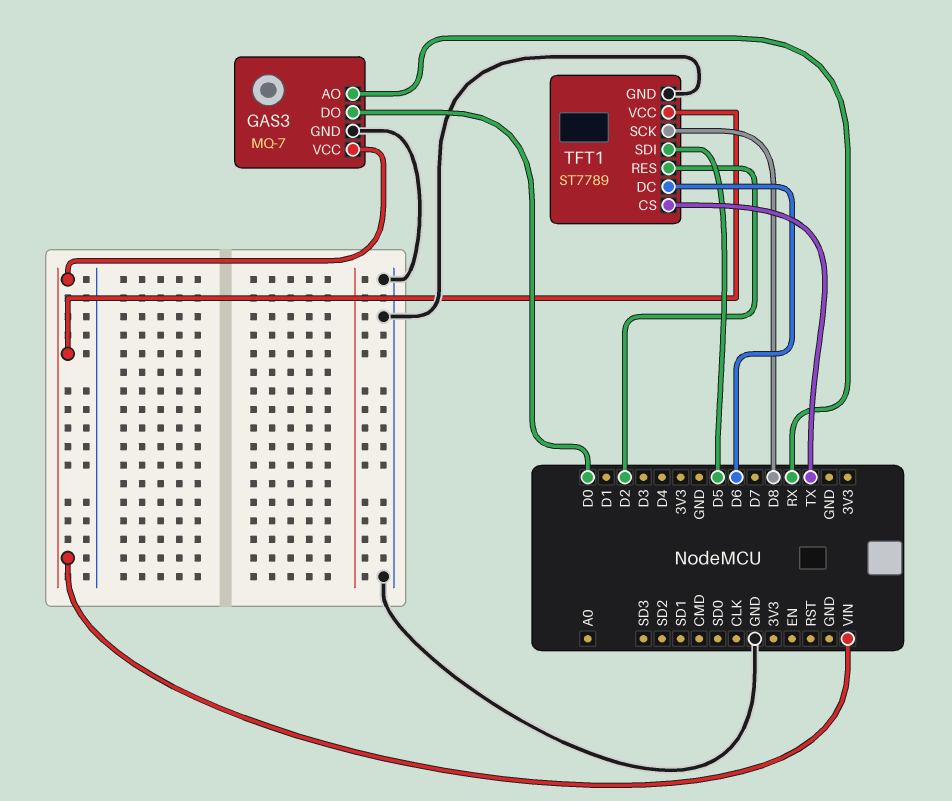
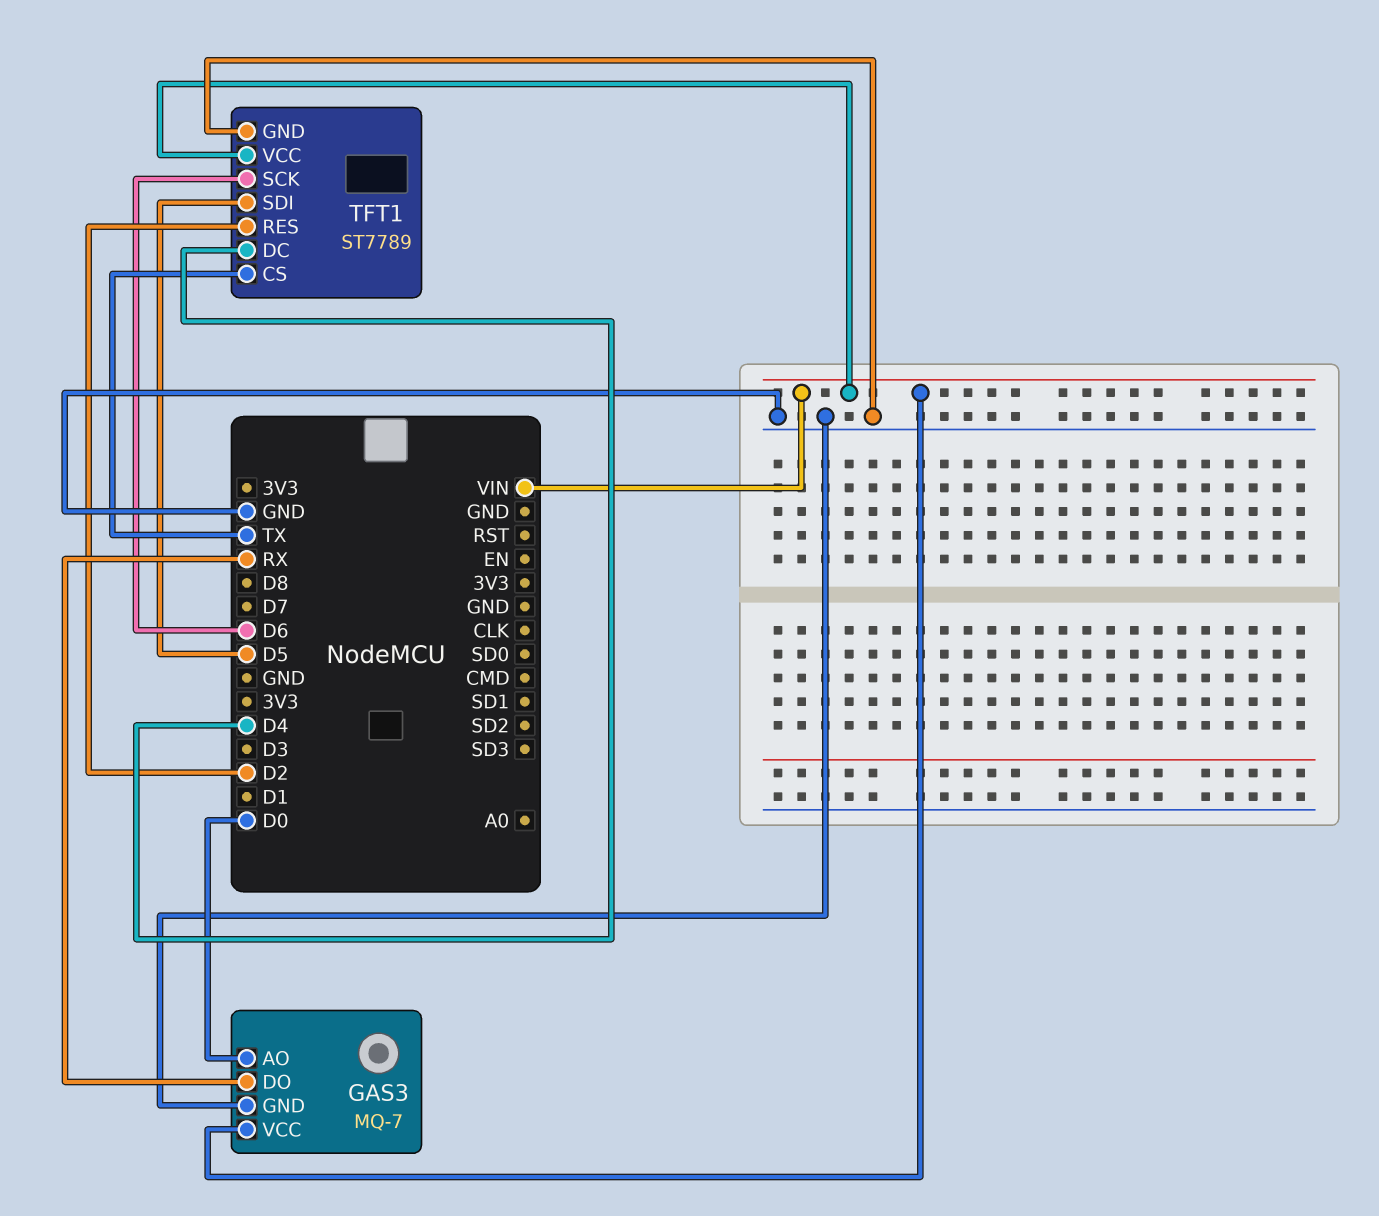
GAS3 pin AO: RX -> D0
GAS3 pin DO: D0 -> RX
TFT1 pin DC: D6 -> D4
TFT1 pin SCK: D8 -> D6

